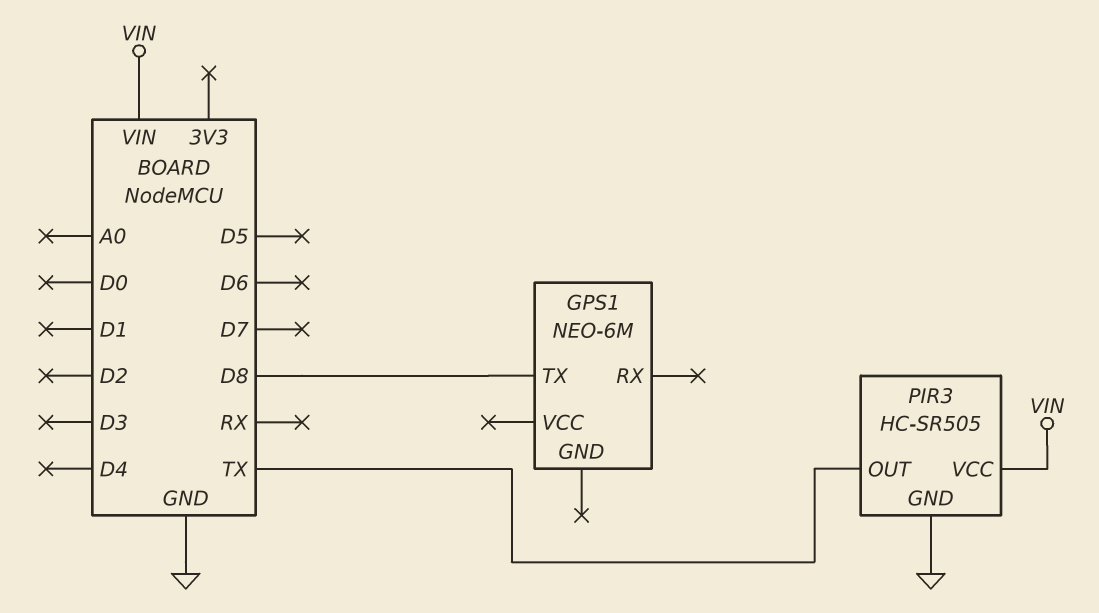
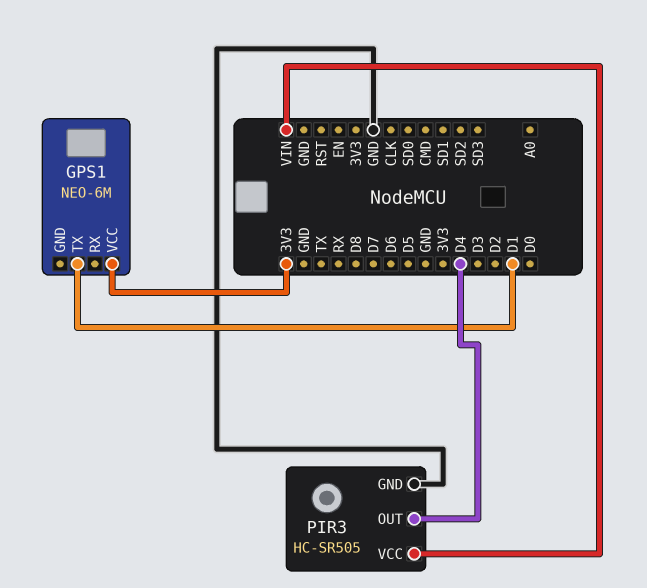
GPS1 pin TX: D8 -> D1
GPS1 pin VCC: none -> 3V3
PIR3 pin OUT: TX -> D4

